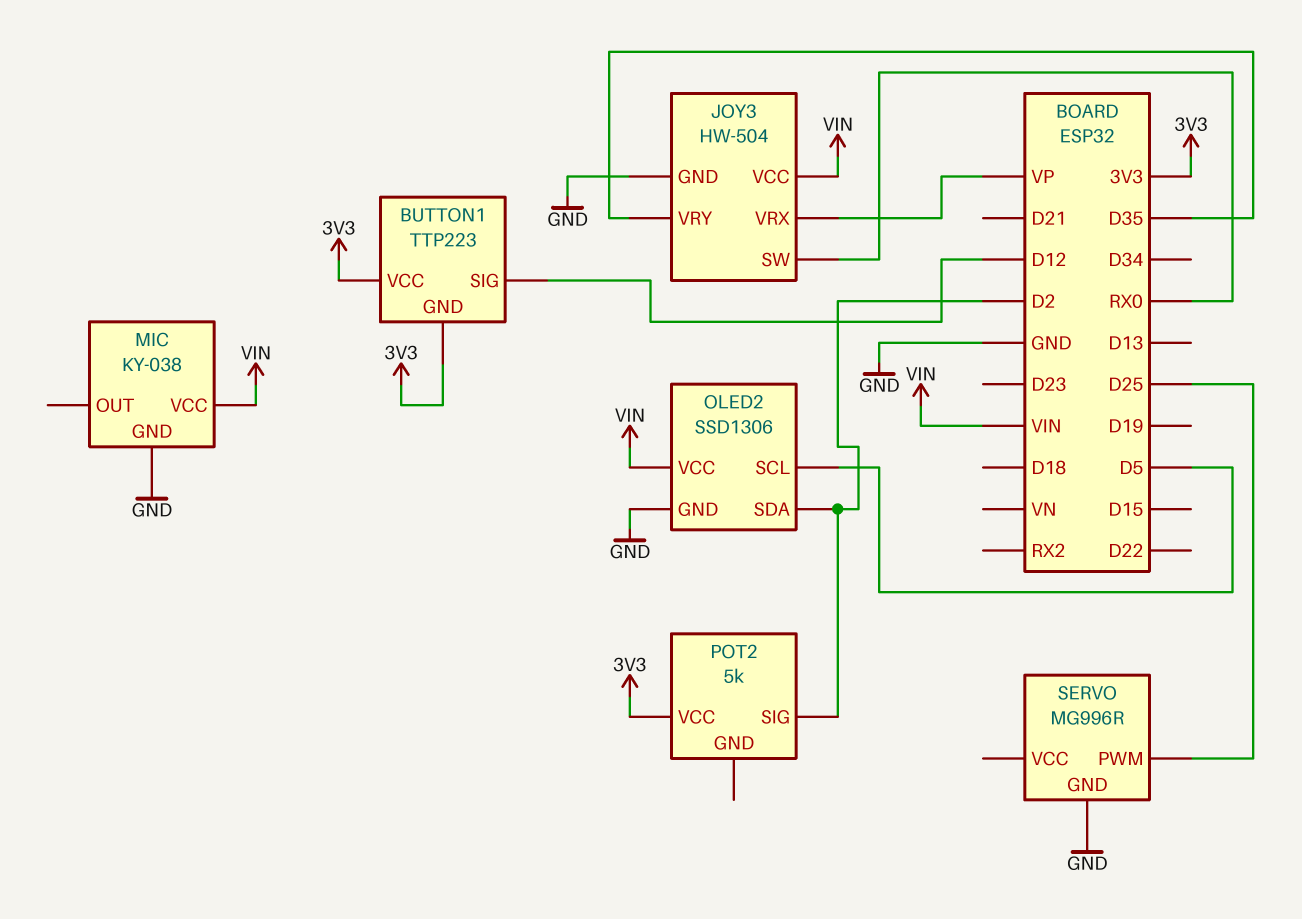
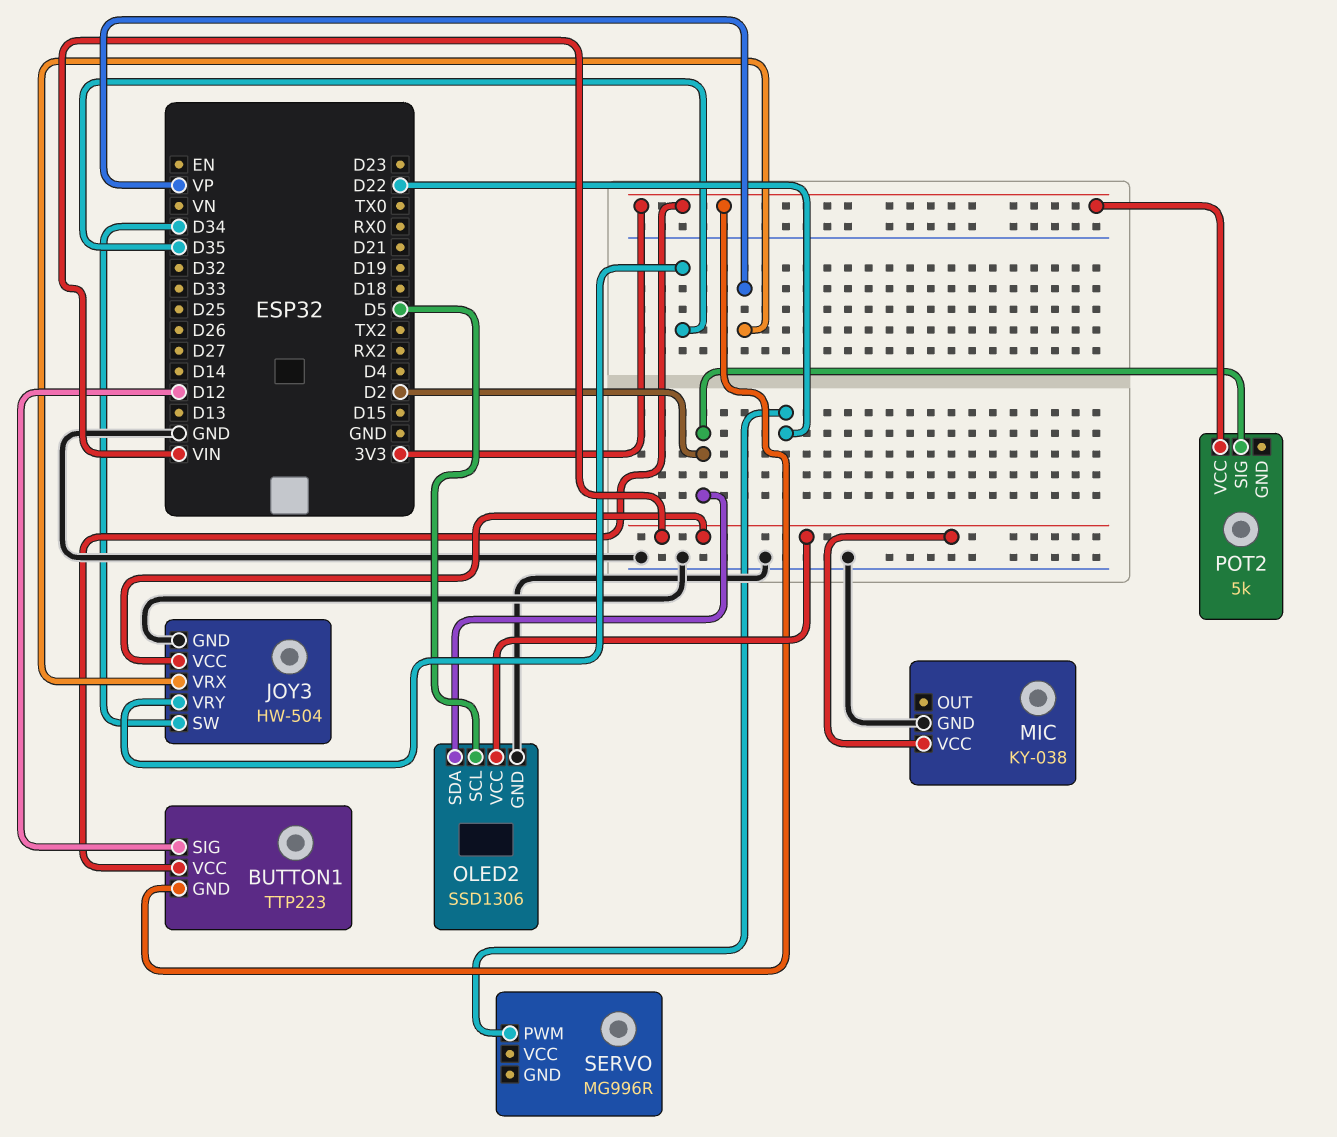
JOY3 pin SW: RX0 -> D34
SERVO pin GND: GND -> none
SERVO pin PWM: D25 -> D22

